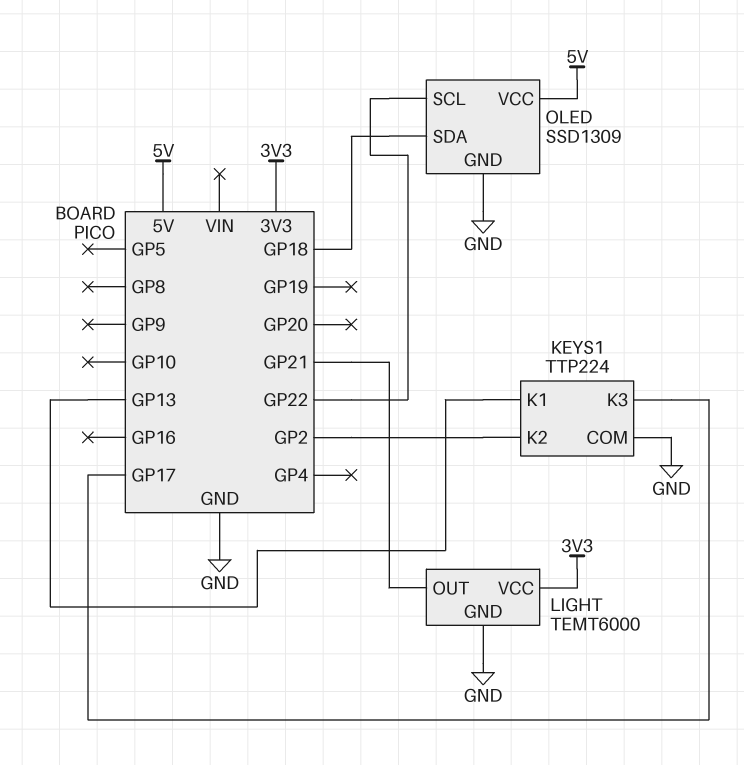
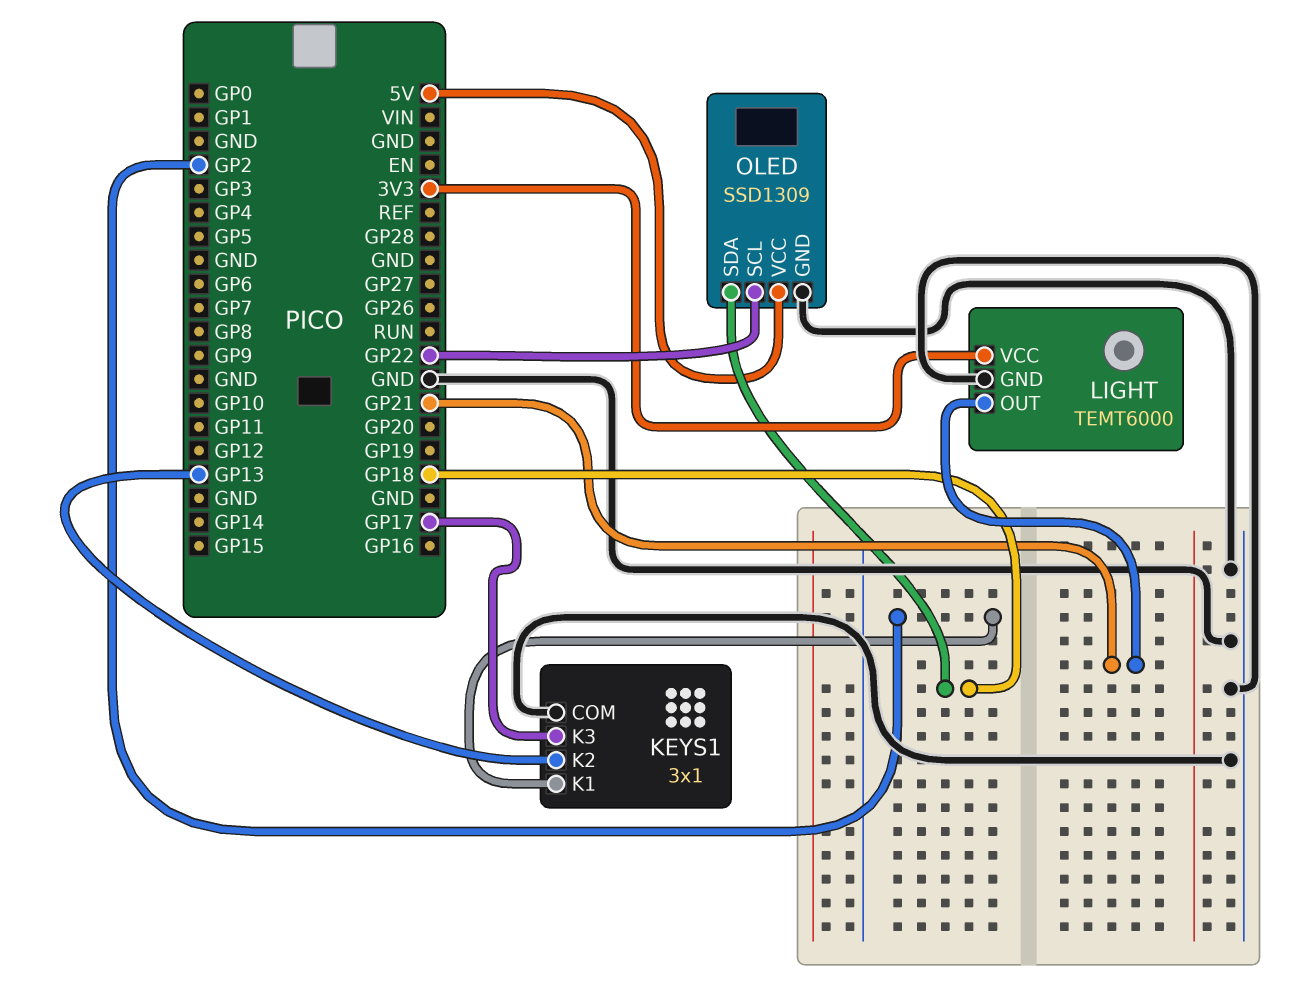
KEYS1: TTP224 -> 3x1
KEYS1 pin K1: GP13 -> GP2
KEYS1 pin K2: GP2 -> GP13

